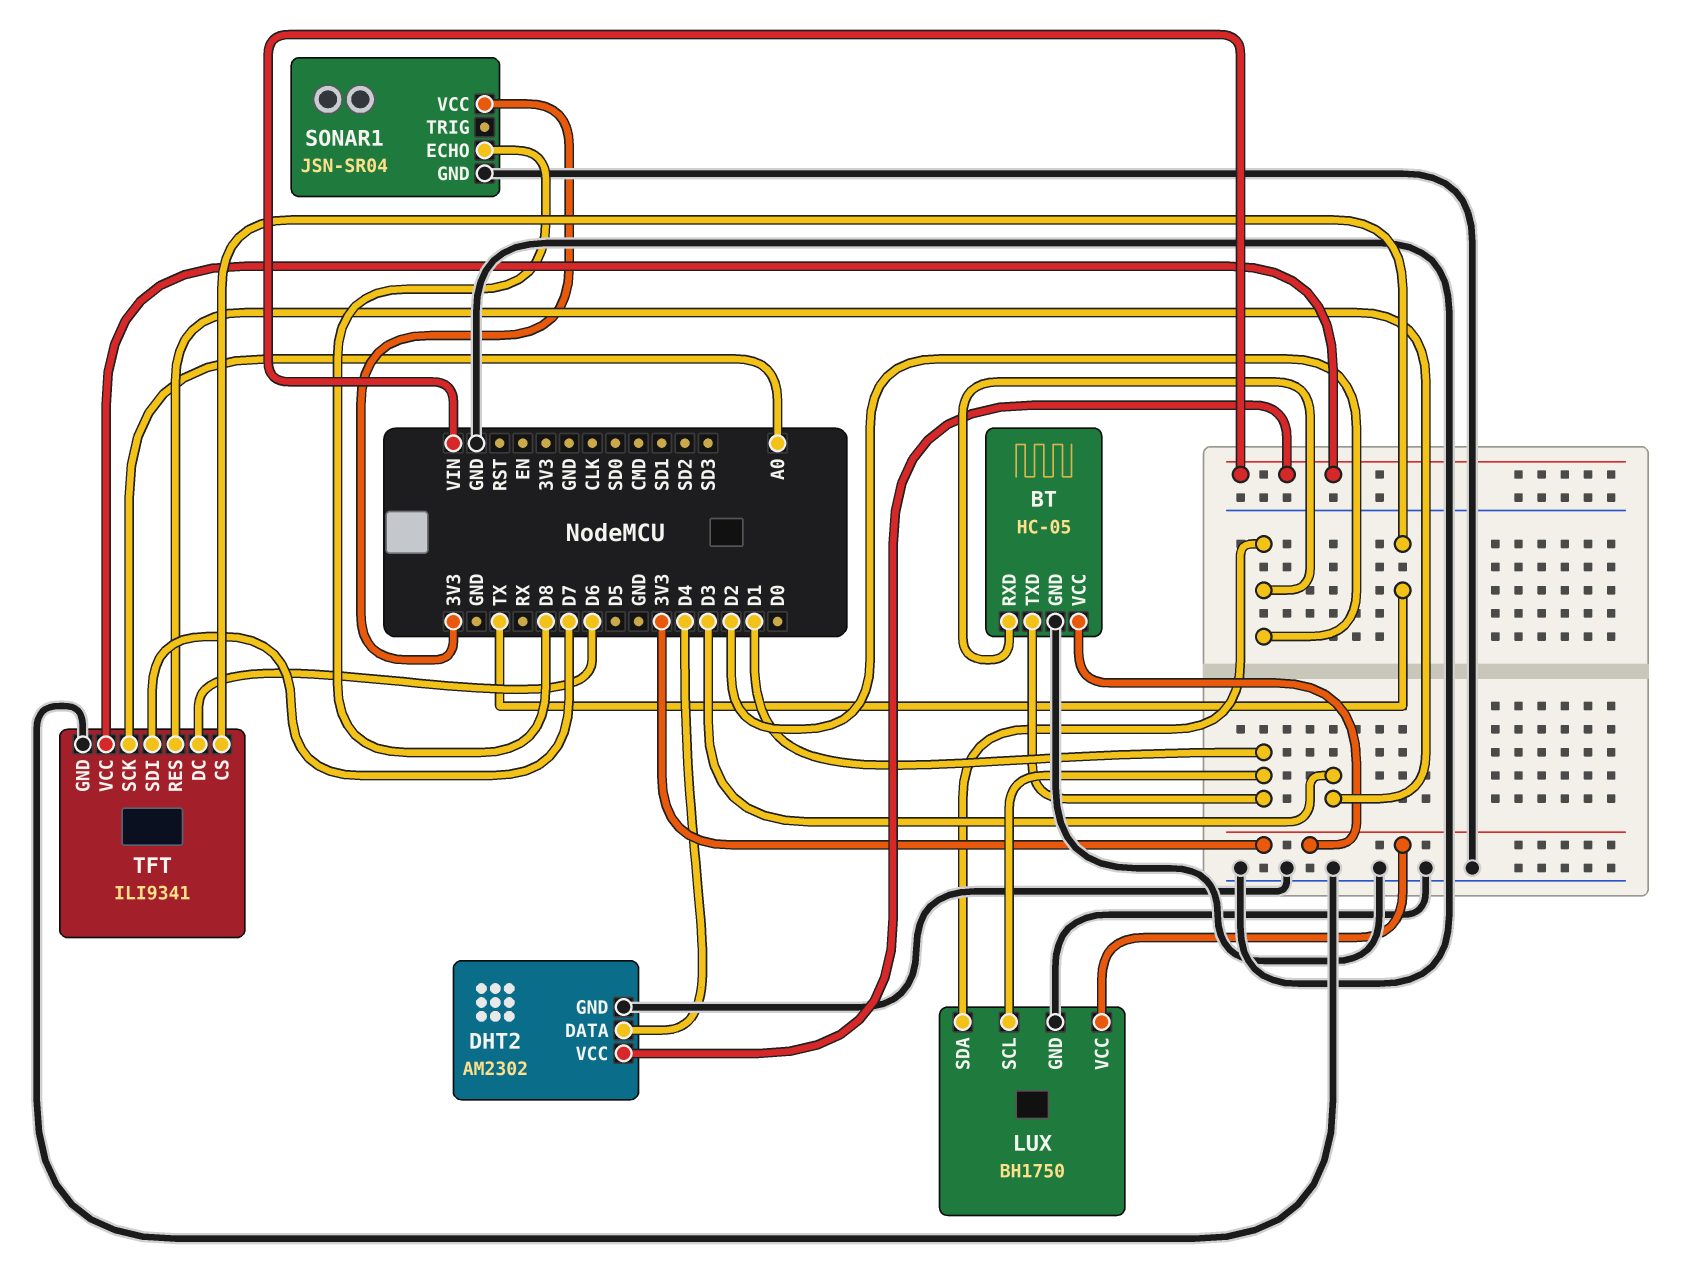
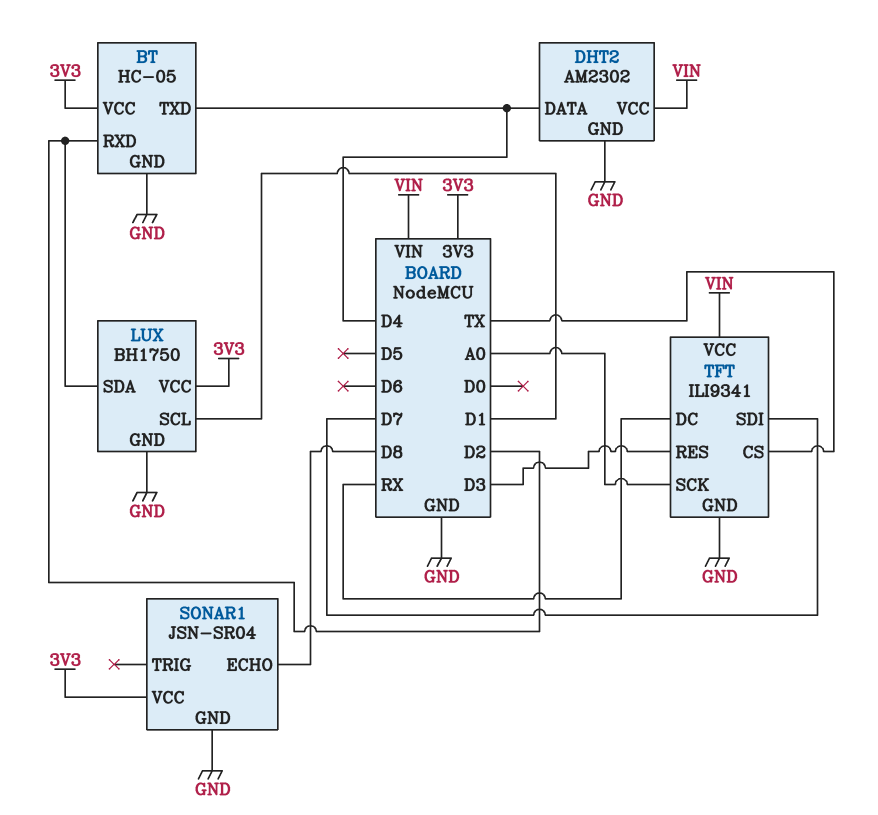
BT pin TXD: D1 -> D4
TFT pin DC: D6 -> RX

